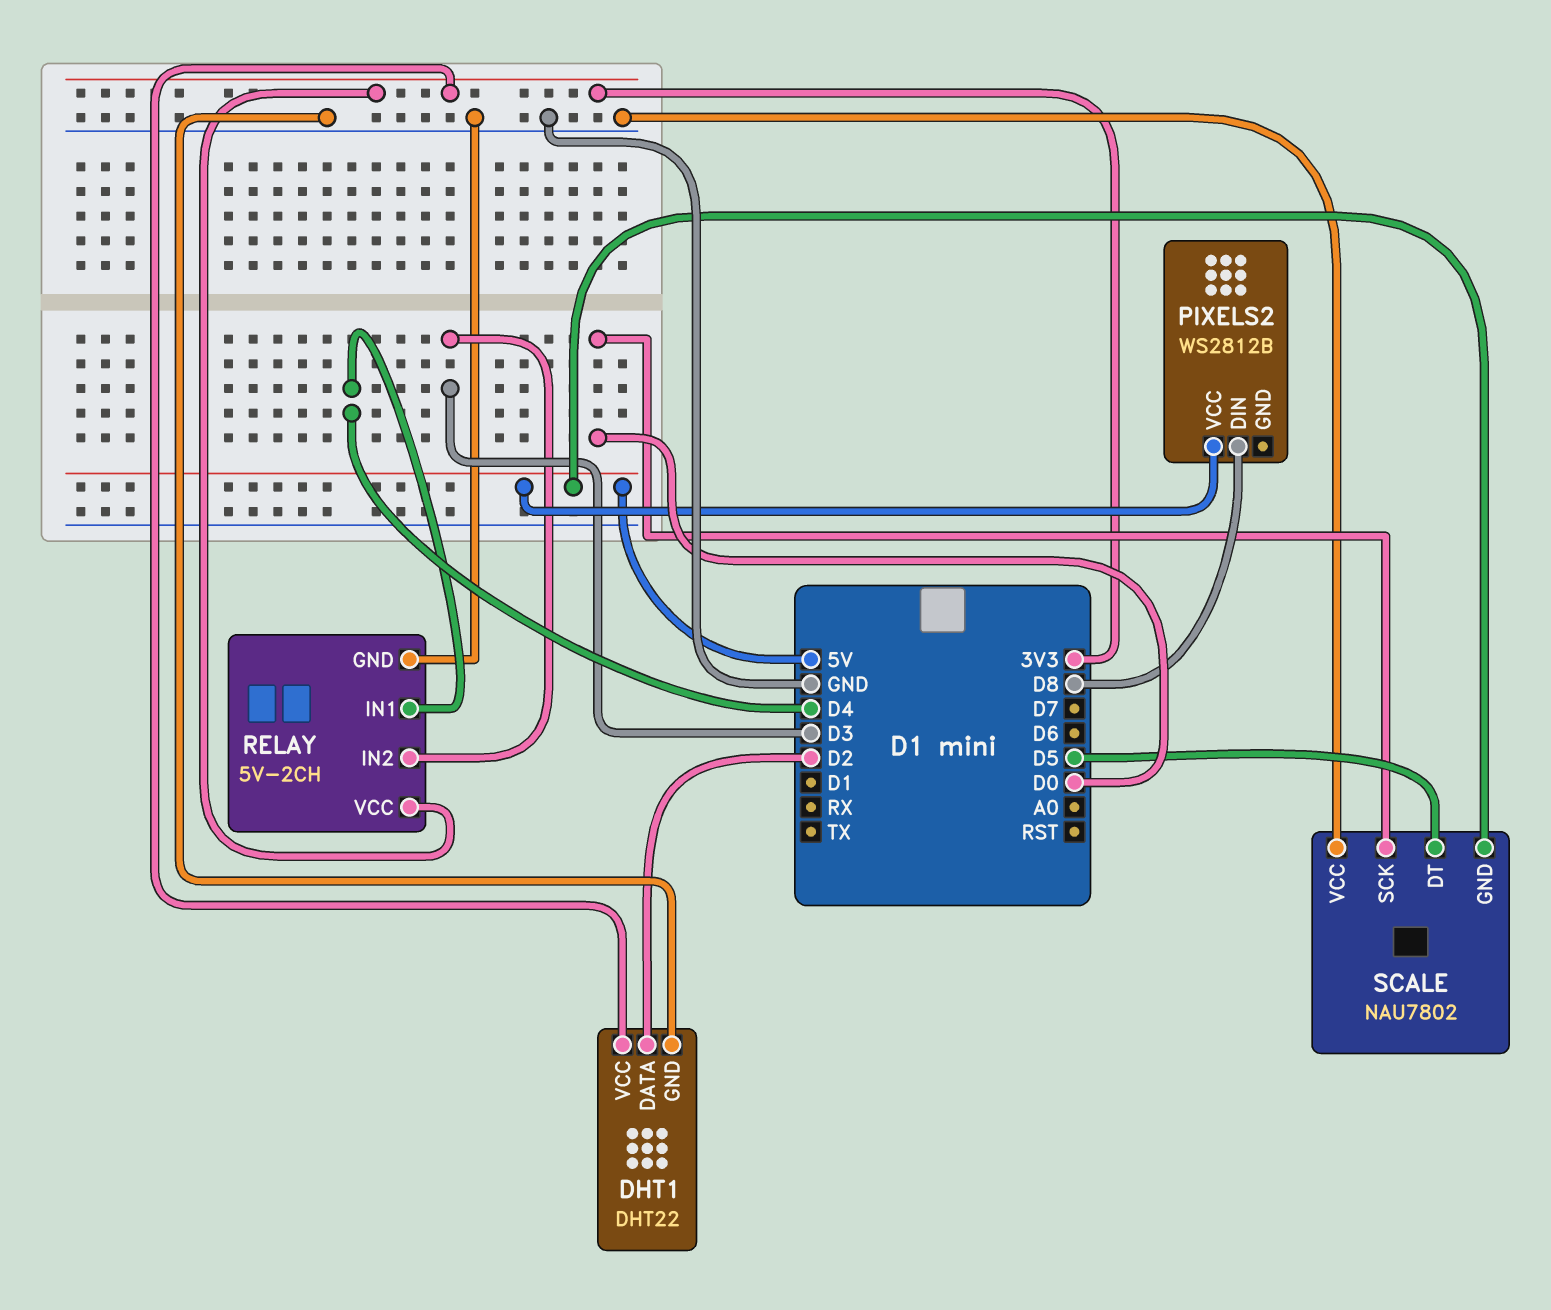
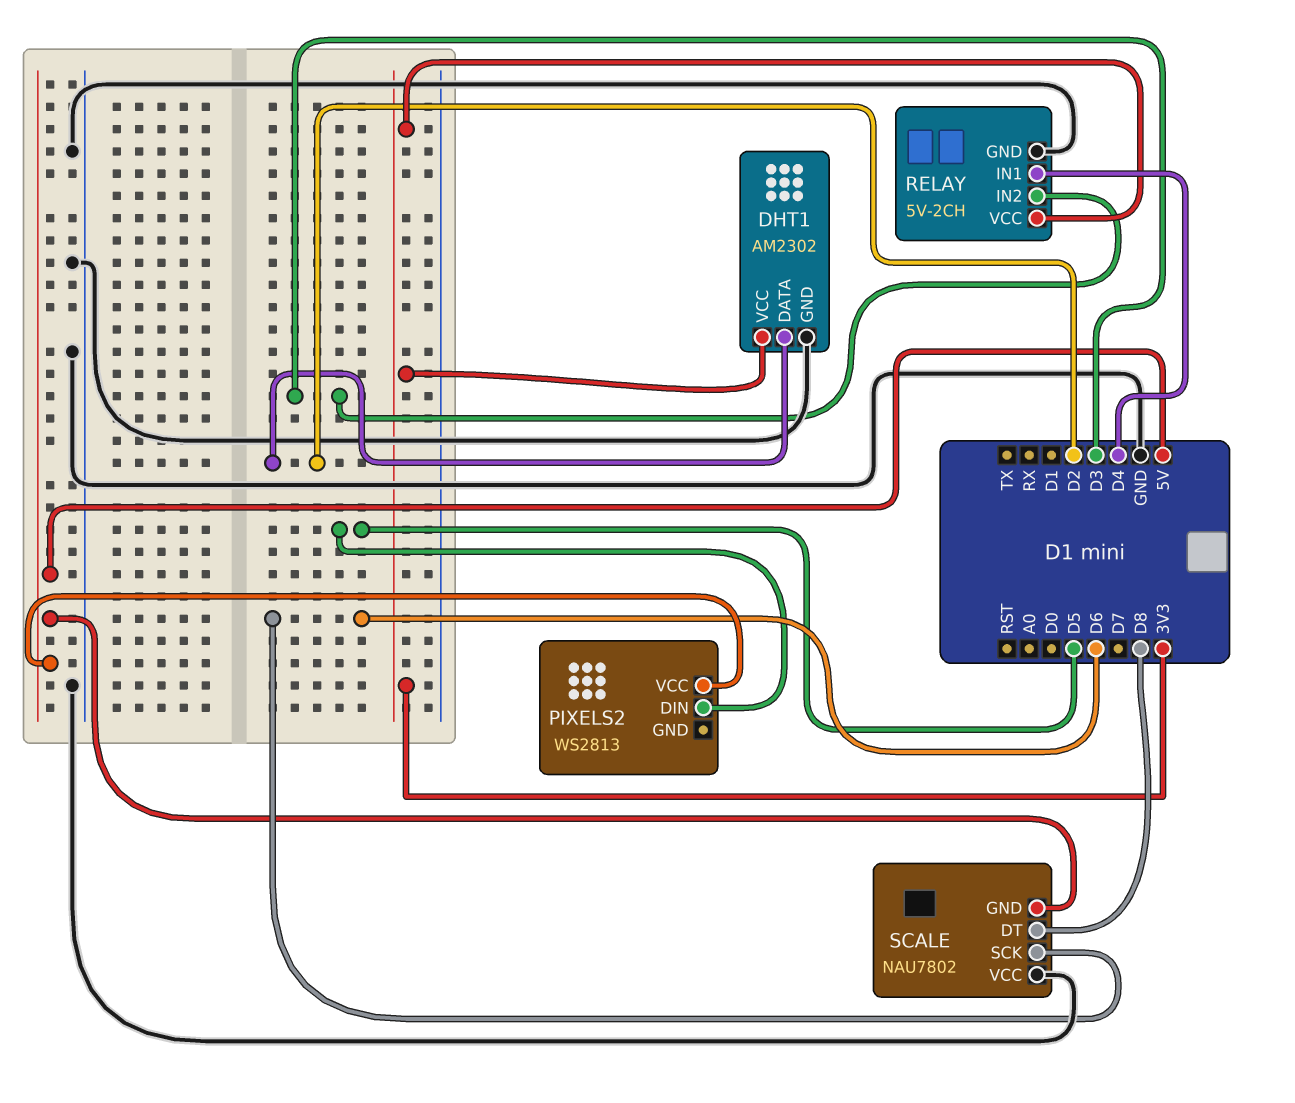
DHT1: DHT22 -> AM2302
PIXELS2: WS2812B -> WS2813
PIXELS2 pin DIN: D8 -> D5
SCALE pin DT: D5 -> D8
SCALE pin SCK: D0 -> D6

